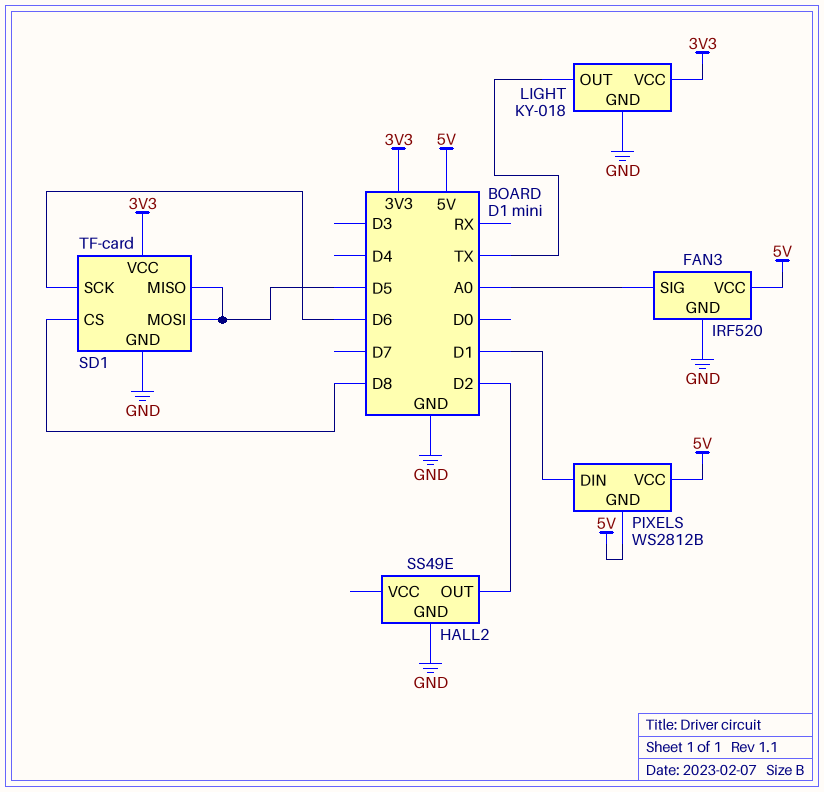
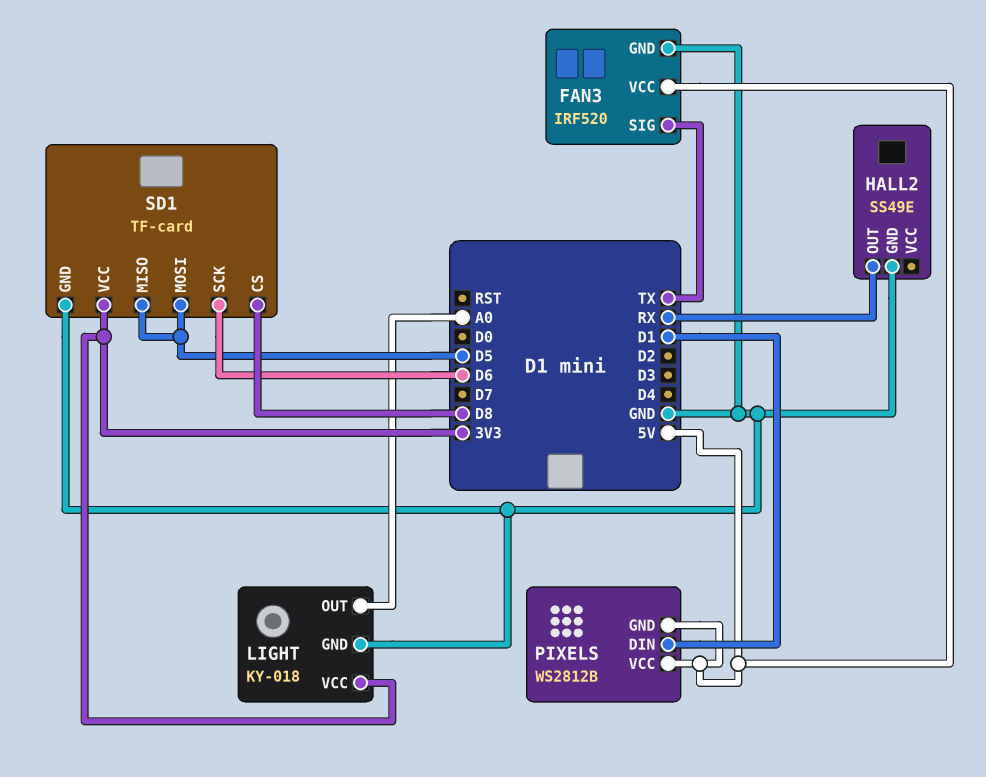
FAN3 pin SIG: A0 -> TX
HALL2 pin OUT: D2 -> RX
LIGHT pin OUT: TX -> A0

